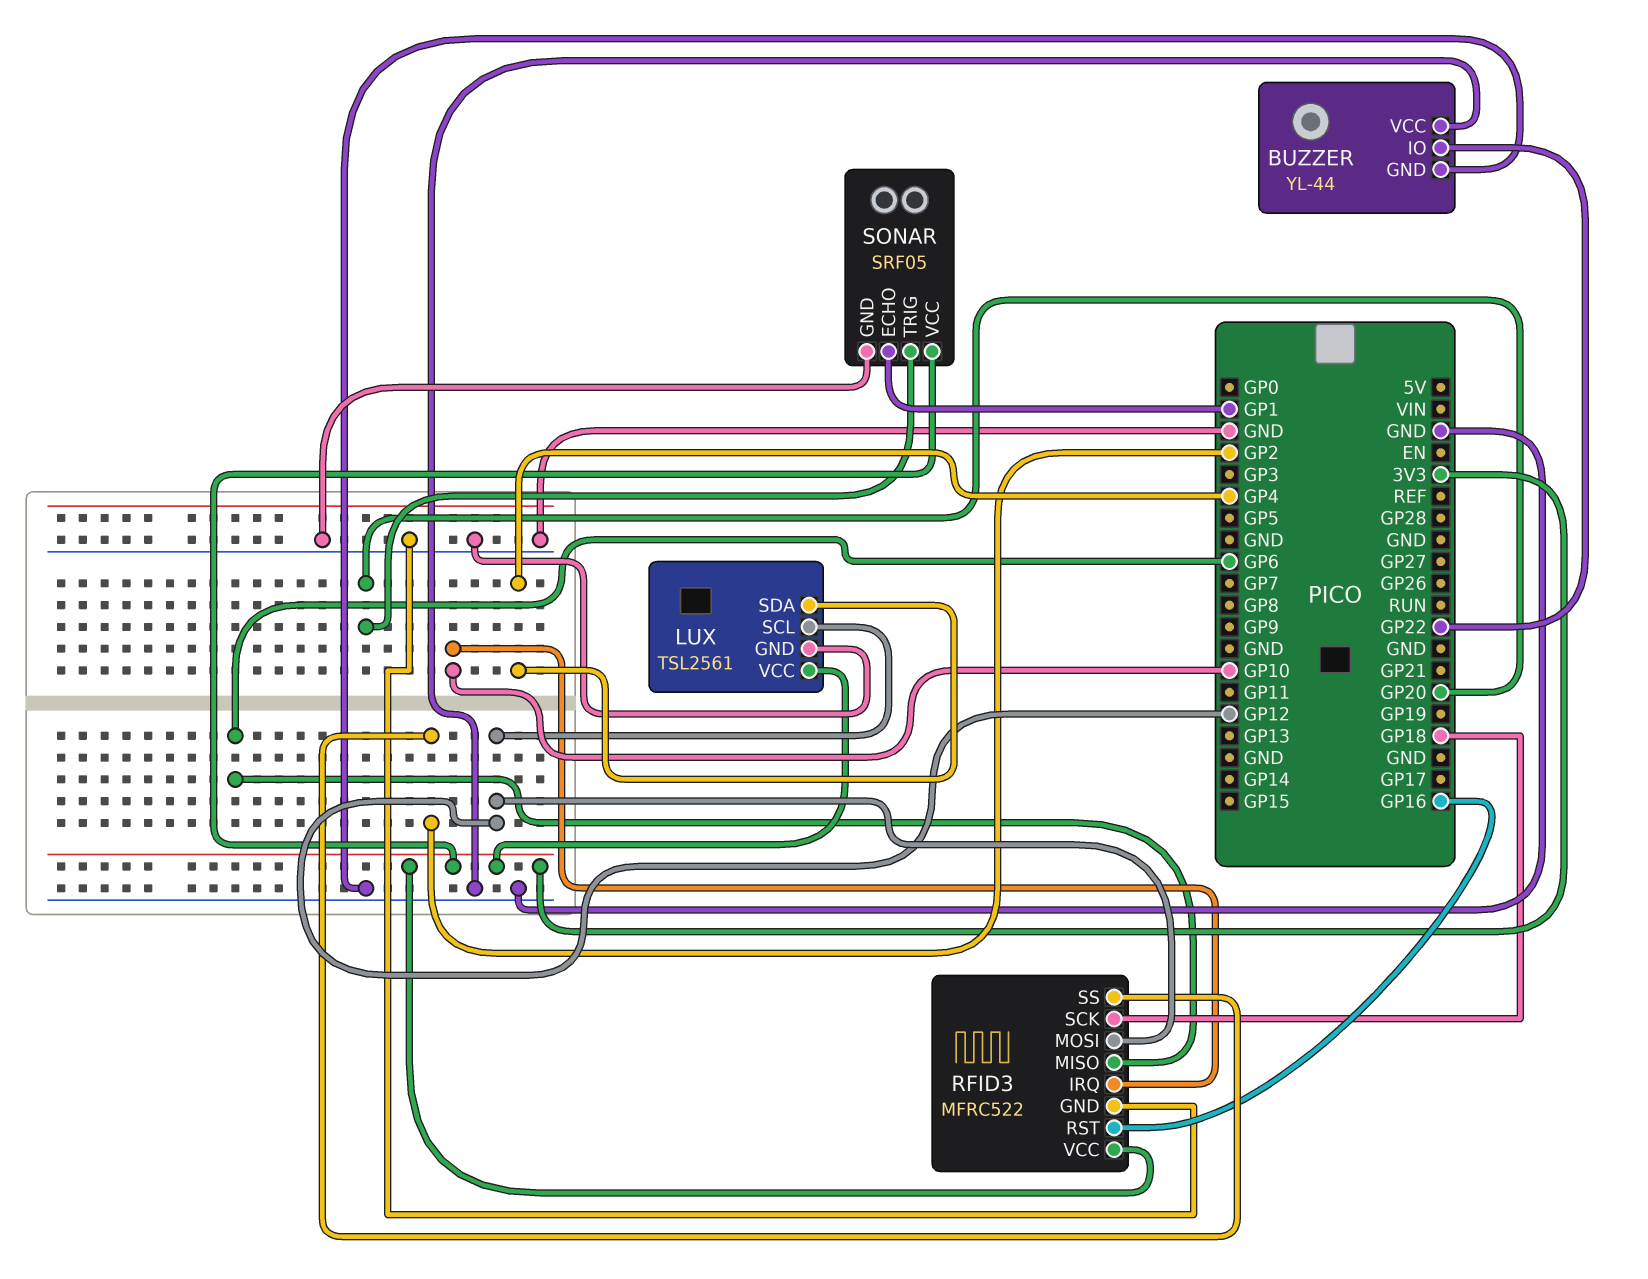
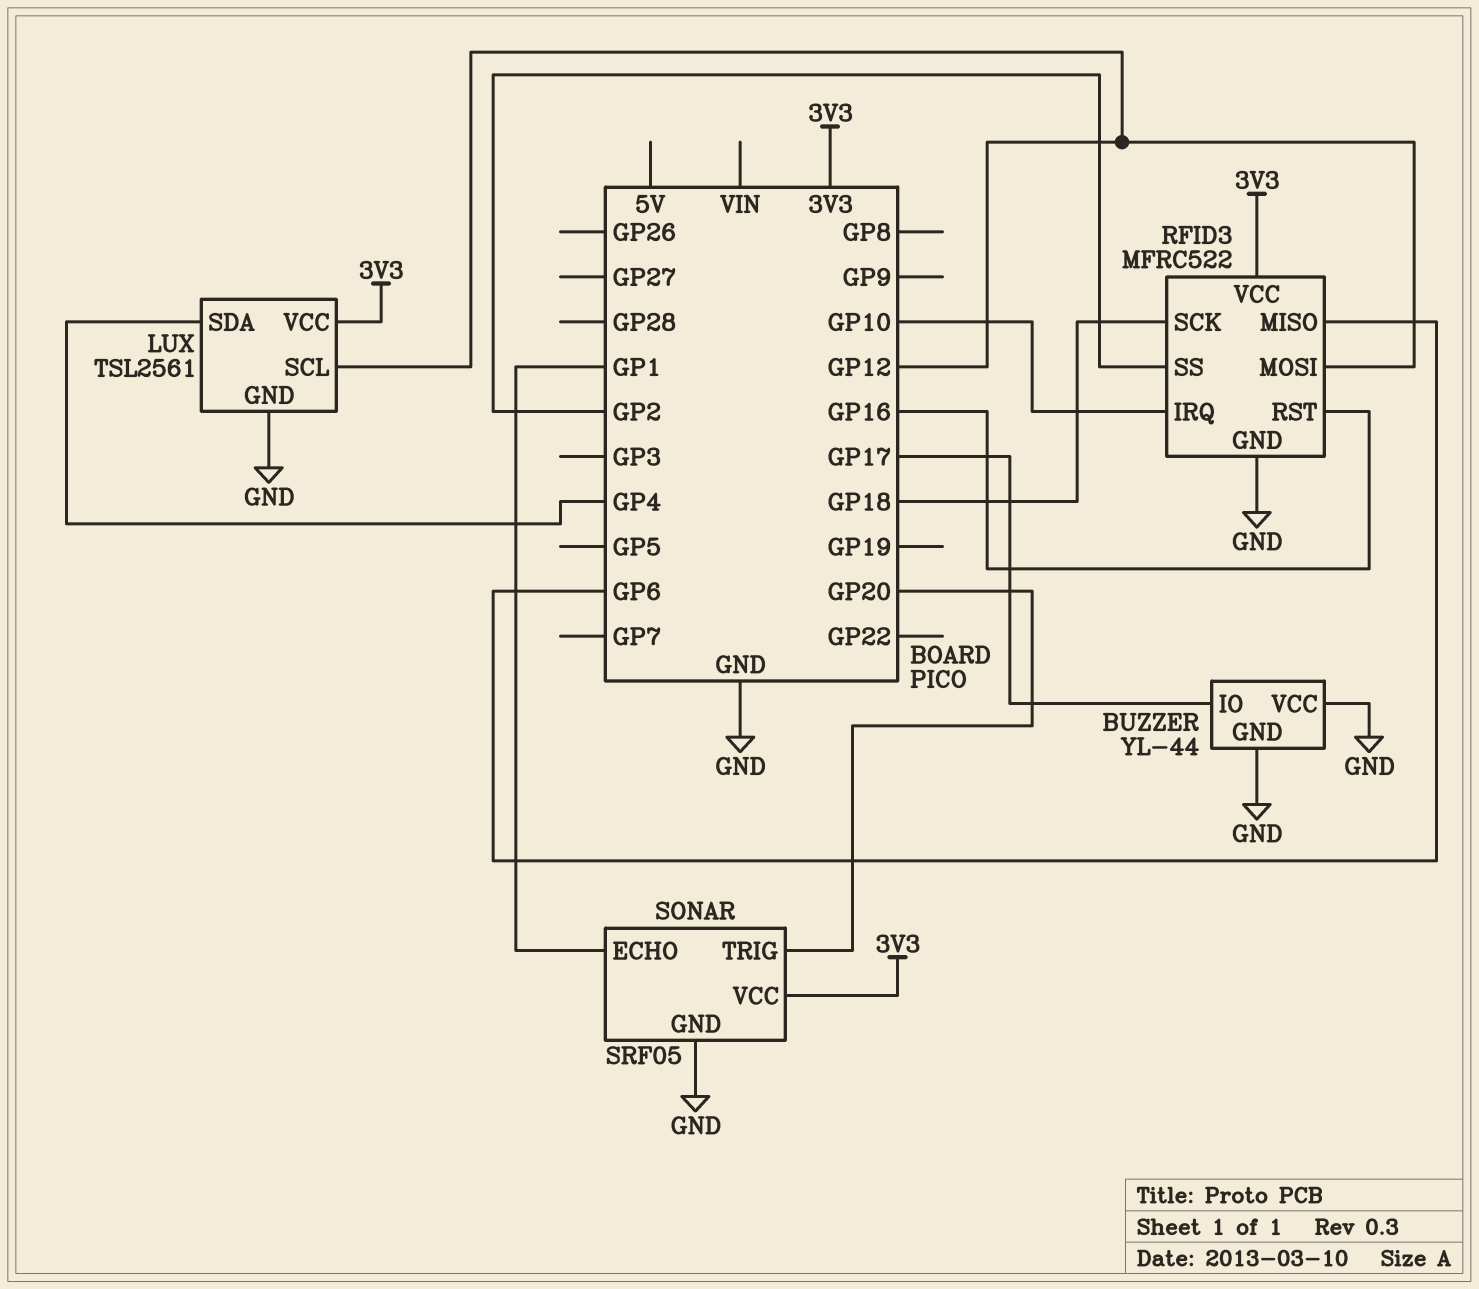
BUZZER pin IO: GP22 -> GP17

